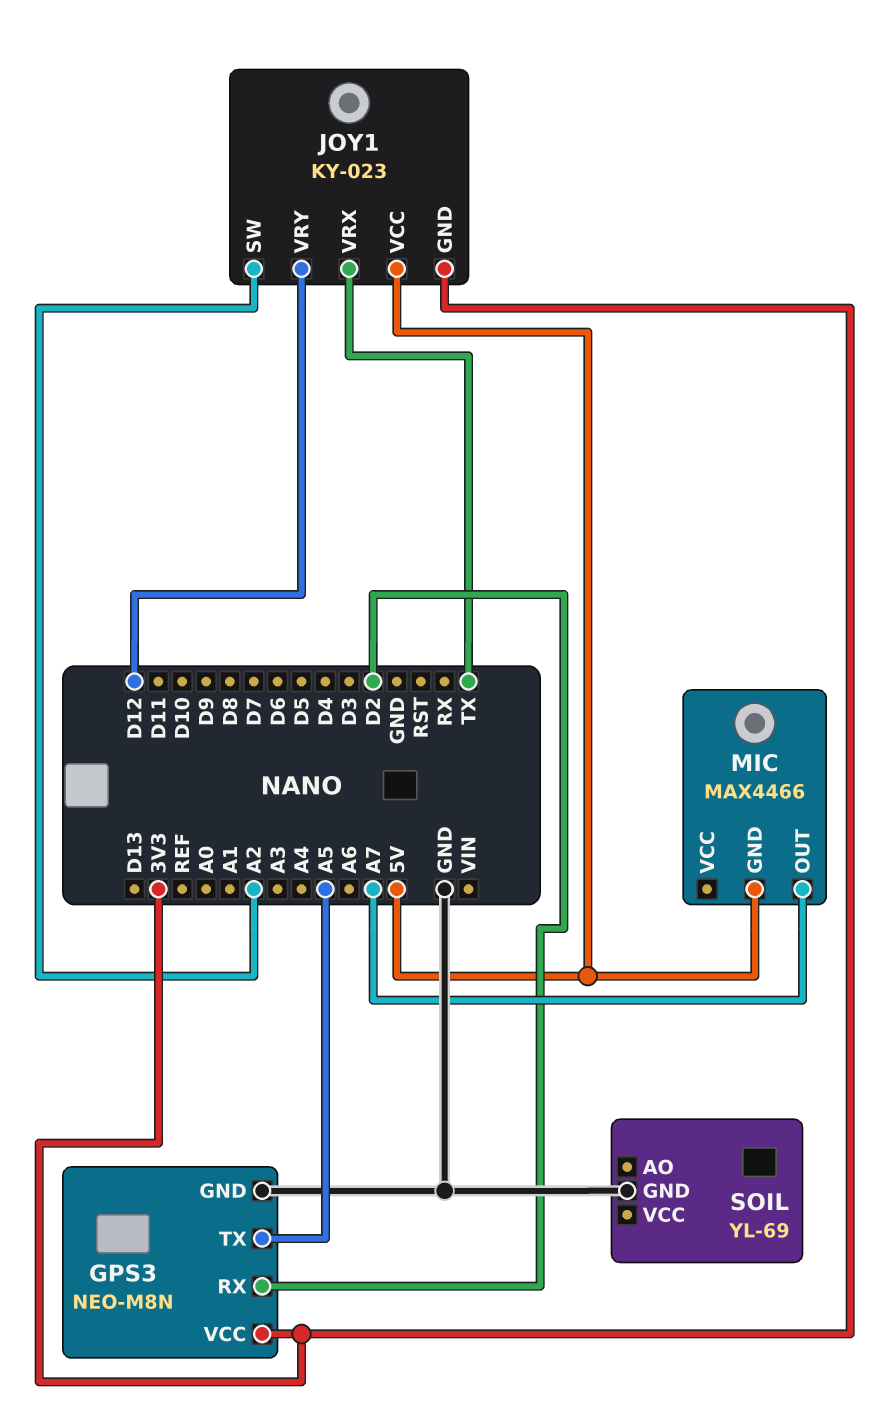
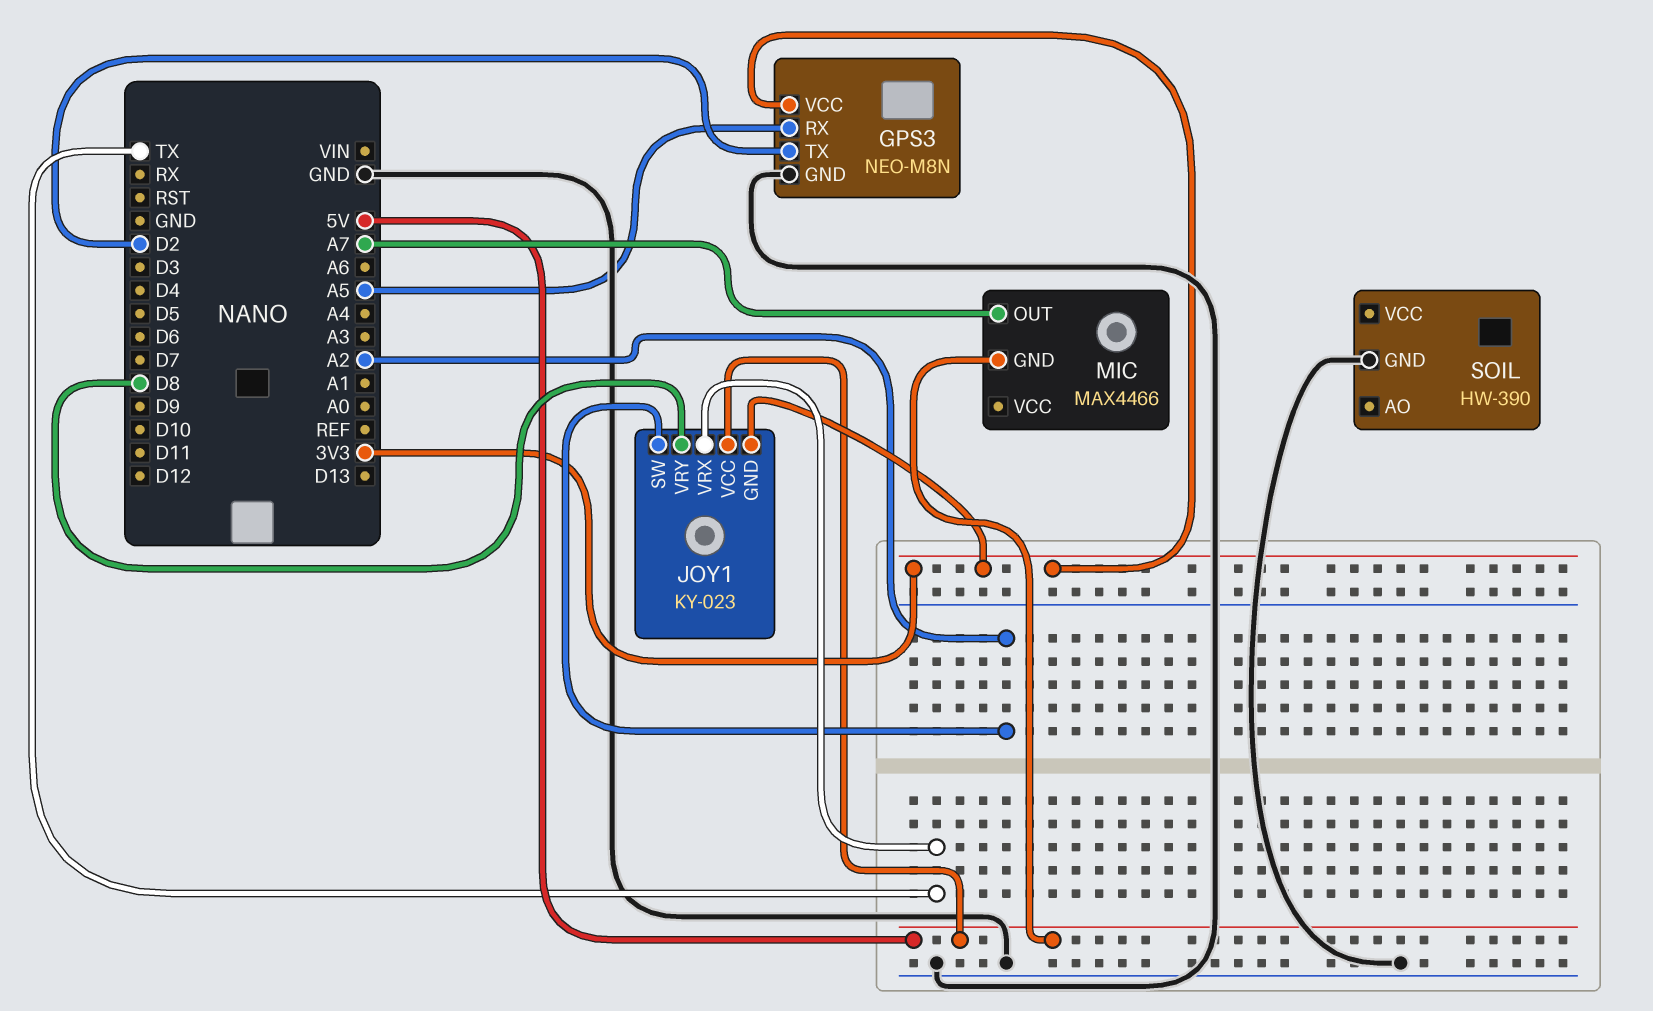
GPS3 pin RX: D2 -> A5
GPS3 pin TX: A5 -> D2
JOY1 pin VRY: D12 -> D8
SOIL: YL-69 -> HW-390

